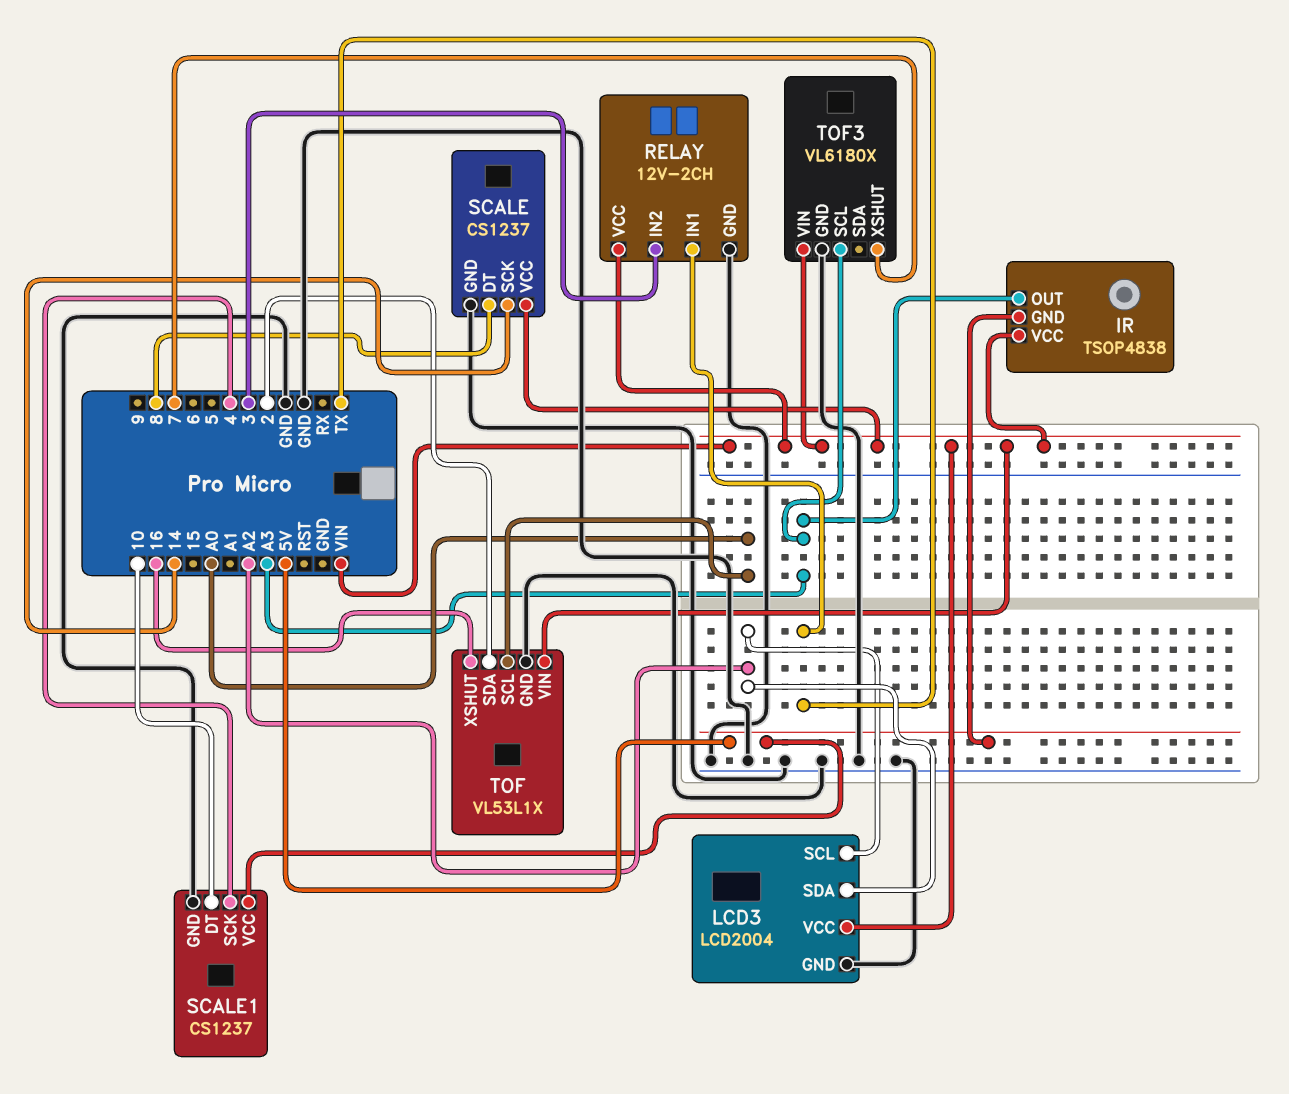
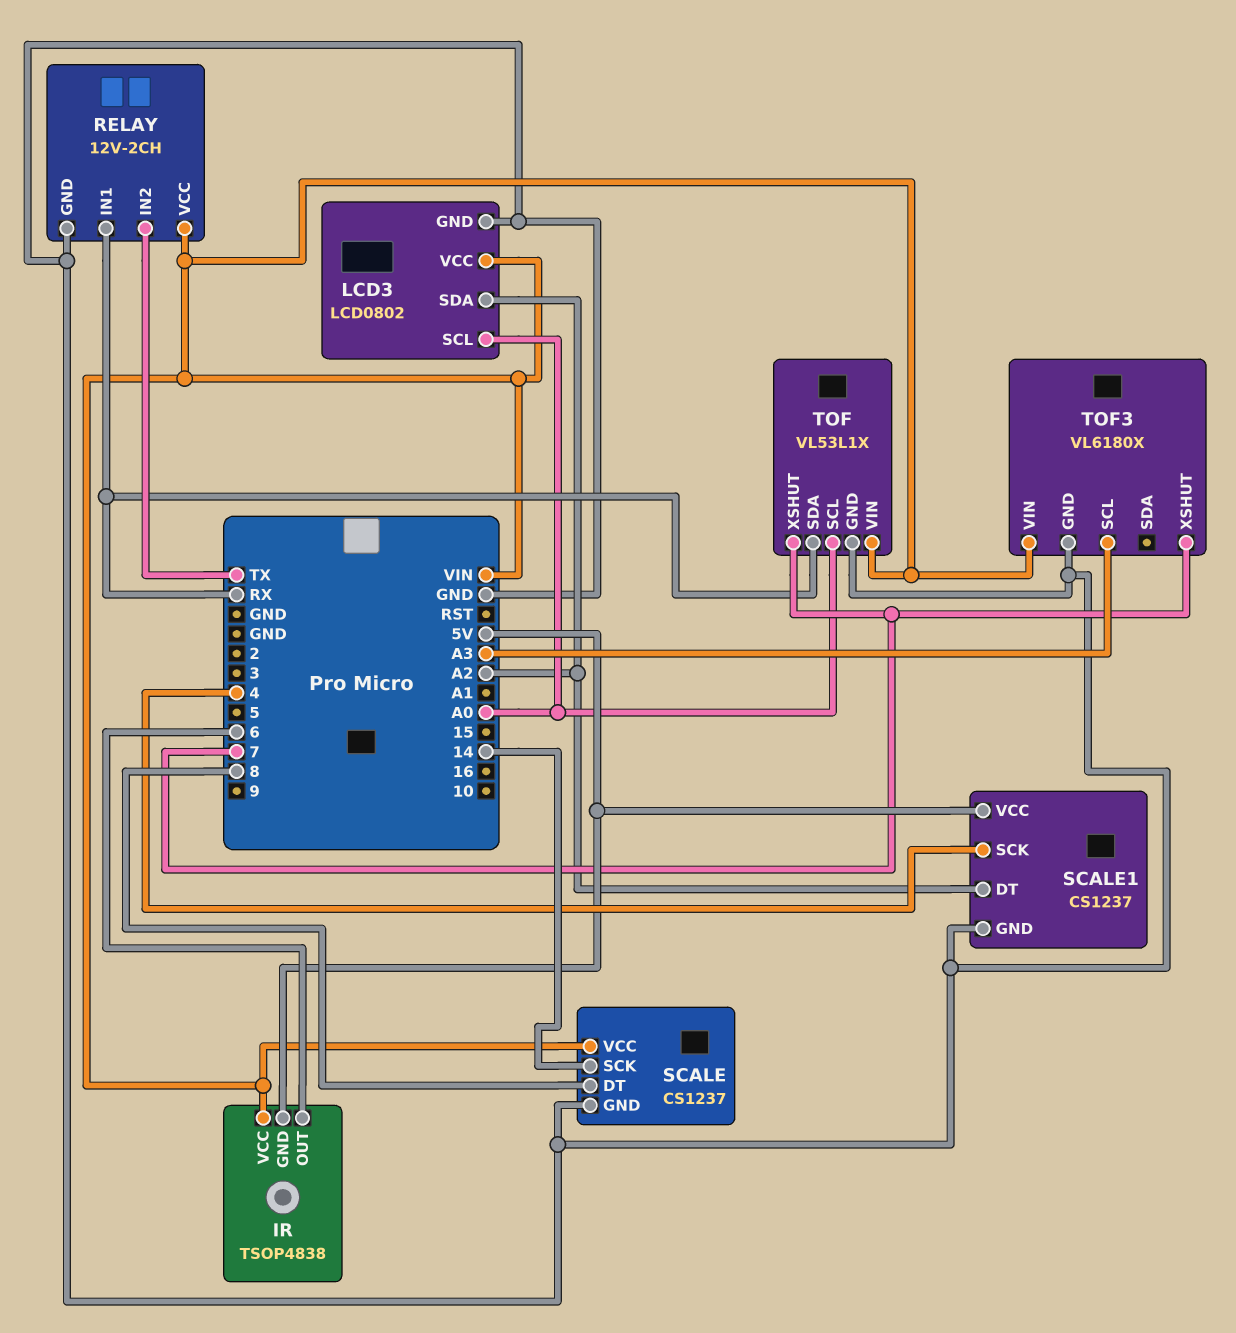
IR pin OUT: A3 -> 6
LCD3: LCD2004 -> LCD0802
LCD3 pin SCL: A2 -> A0
RELAY pin IN1: TX -> RX
RELAY pin IN2: 3 -> TX
SCALE1 pin DT: 10 -> A2
TOF pin SDA: 2 -> RX
TOF pin XSHUT: 16 -> 7

